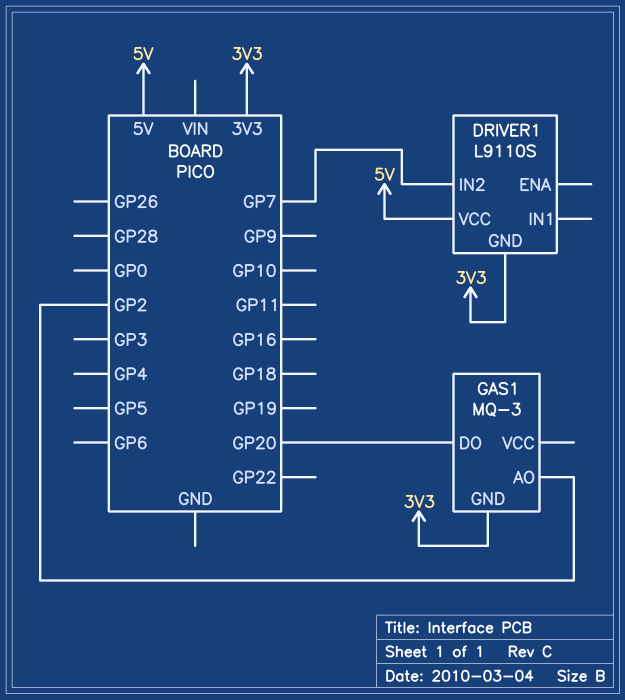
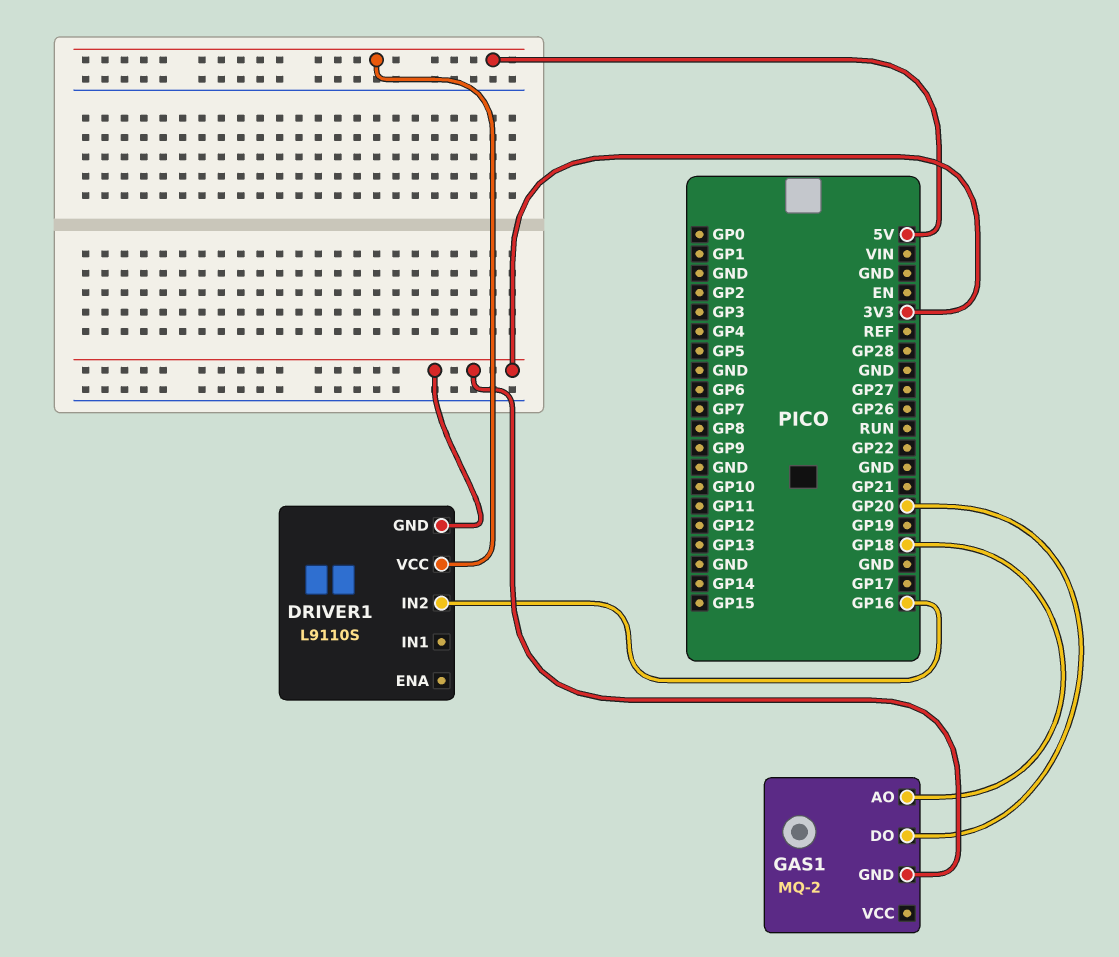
DRIVER1 pin IN2: GP7 -> GP16
GAS1: MQ-3 -> MQ-2
GAS1 pin AO: GP2 -> GP18

